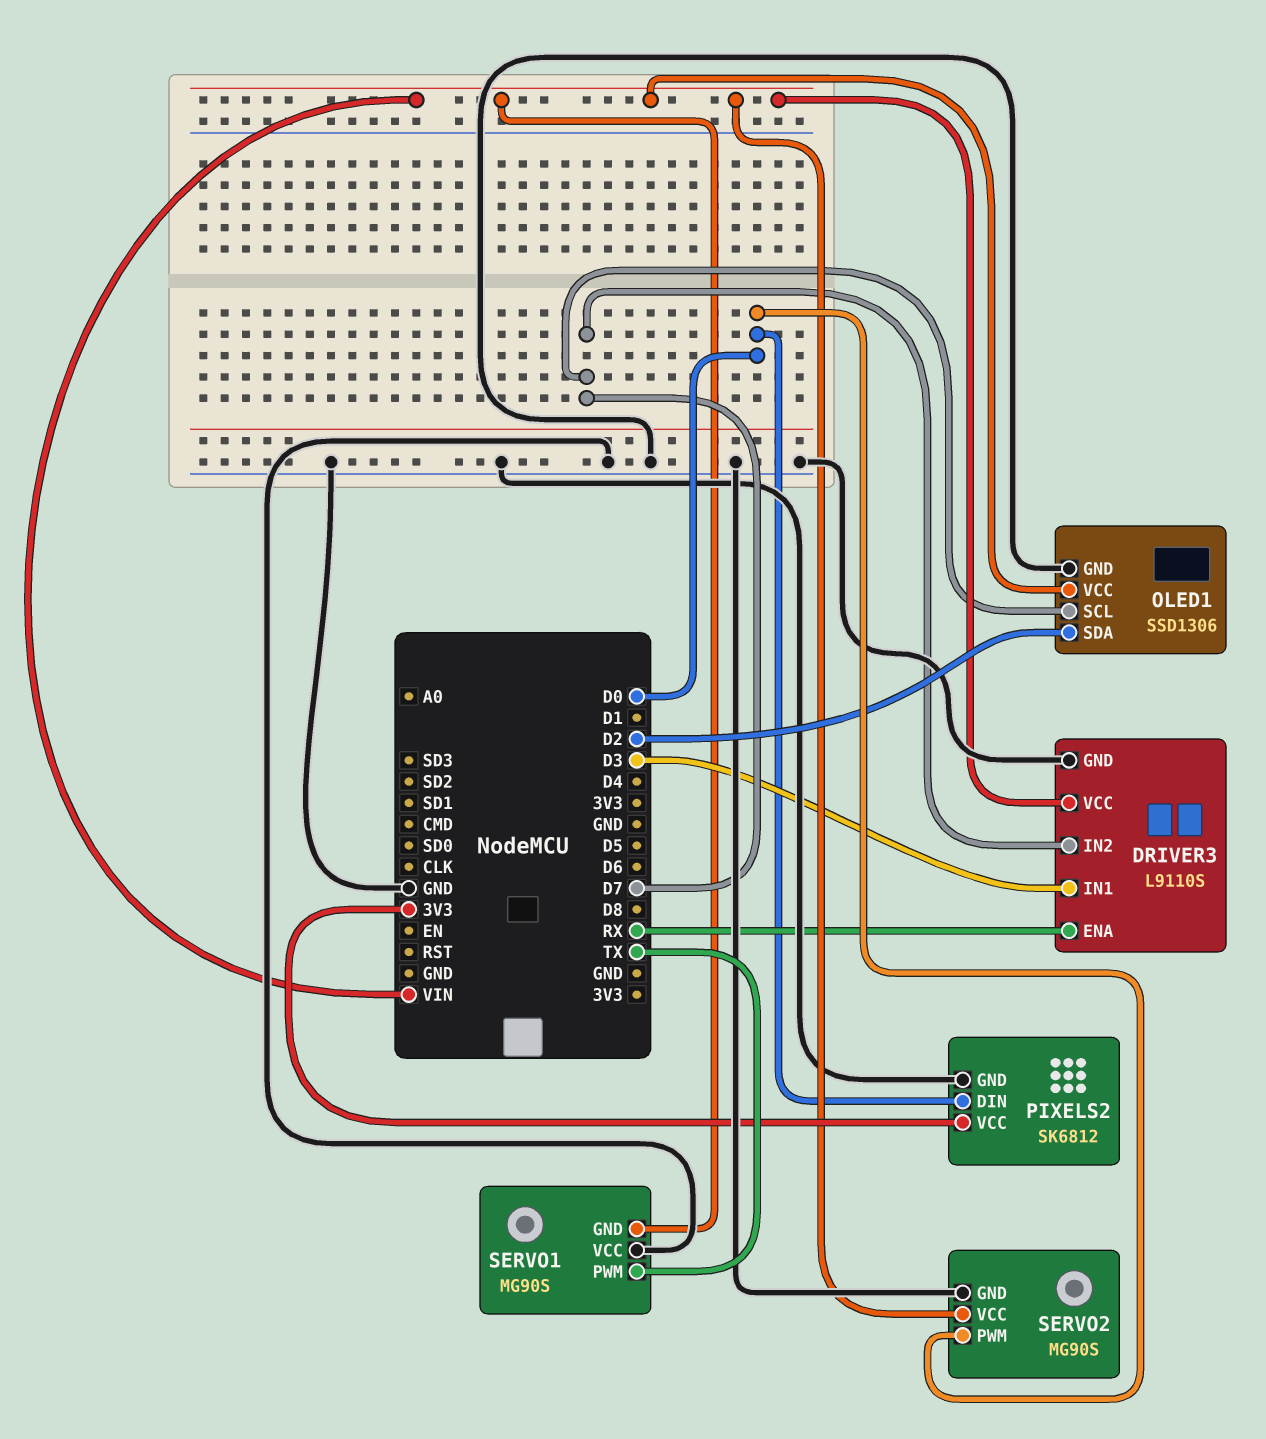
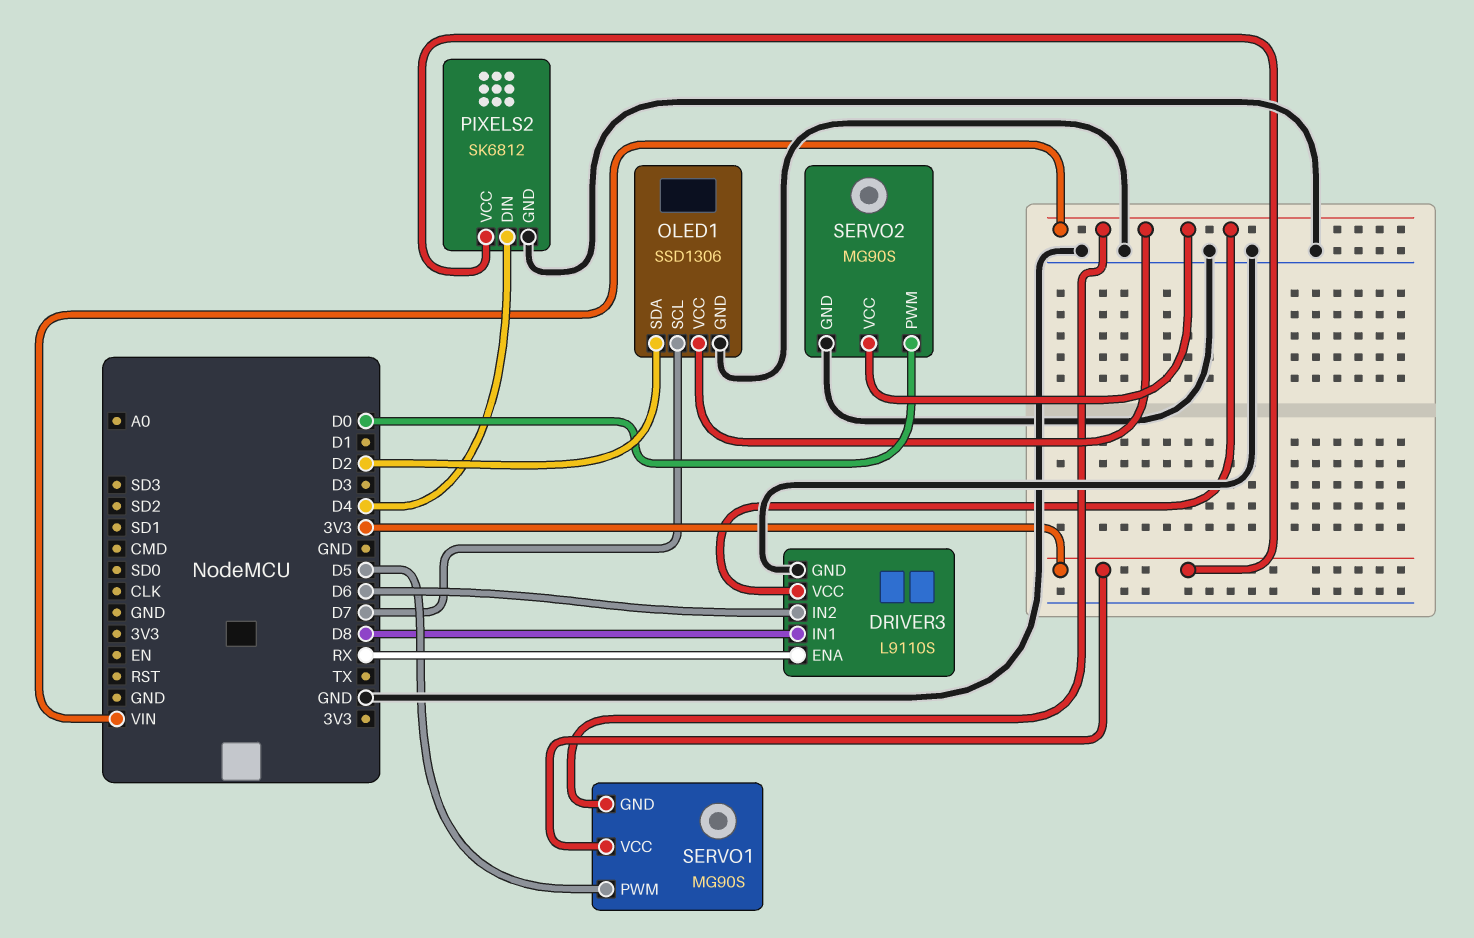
DRIVER3 pin IN1: D3 -> D8
DRIVER3 pin IN2: D7 -> D6
PIXELS2 pin DIN: D0 -> D4
SERVO1 pin PWM: TX -> D5
SERVO1 pin VCC: GND -> 3V3

